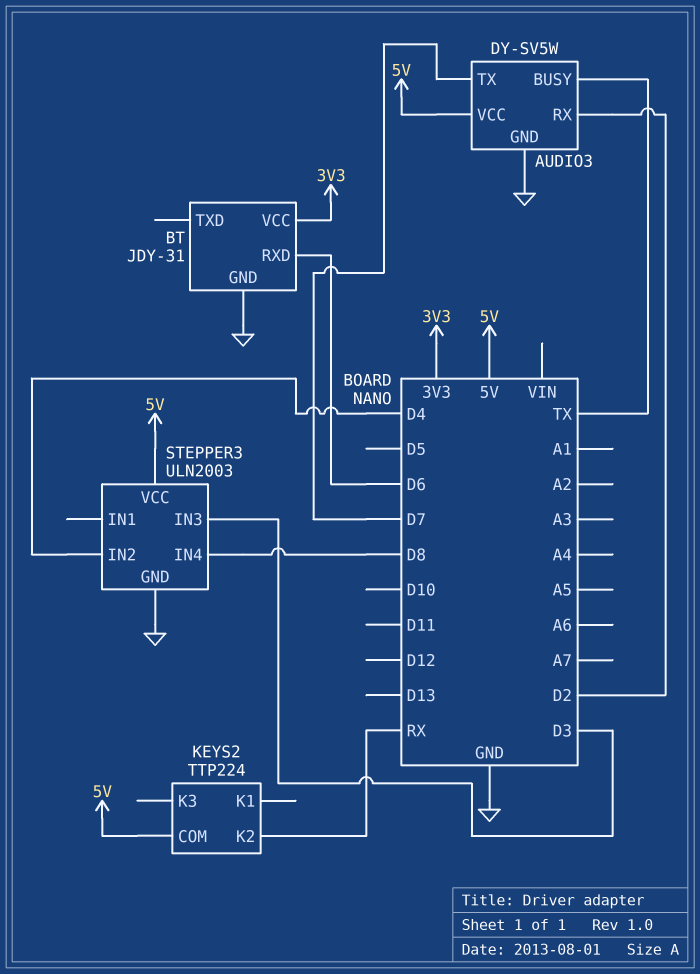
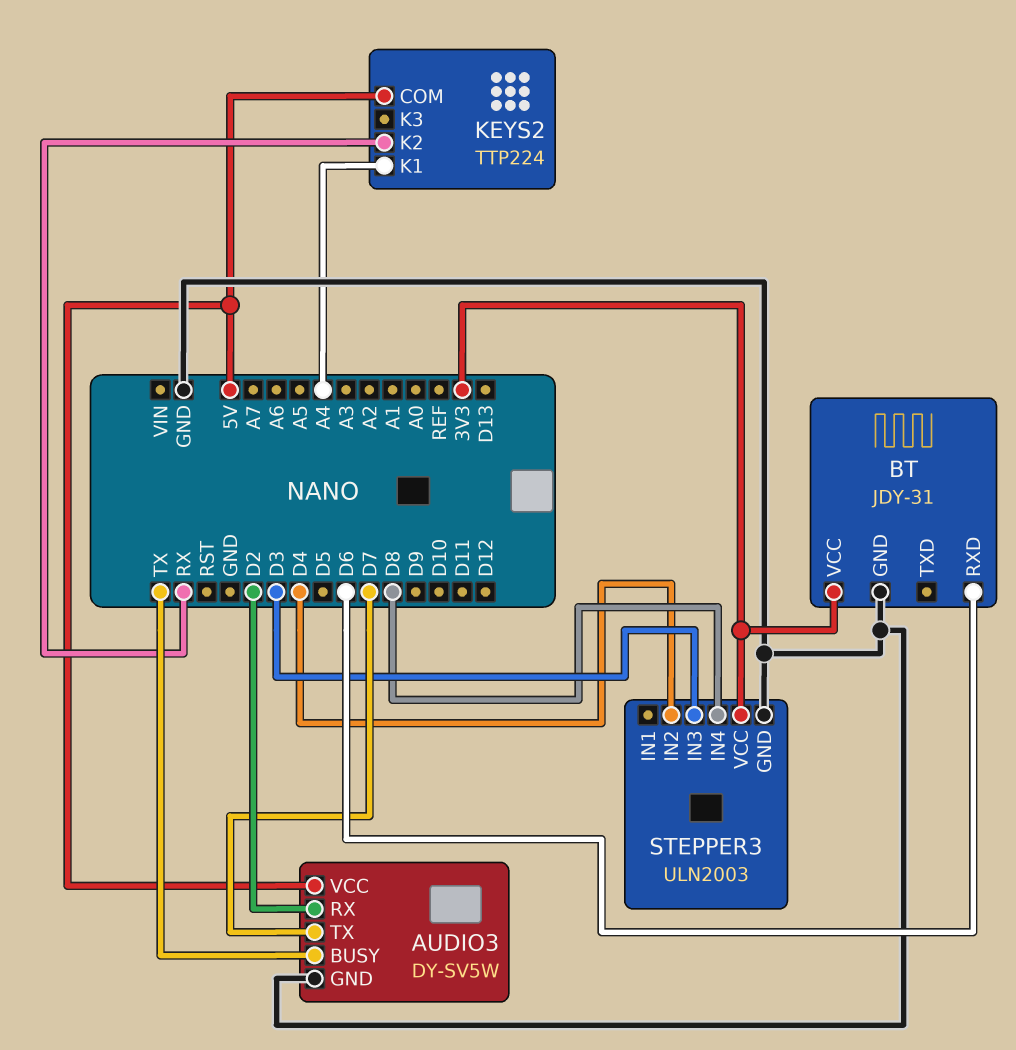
KEYS2 pin K1: none -> A4
STEPPER3 pin VCC: 5V -> 3V3

